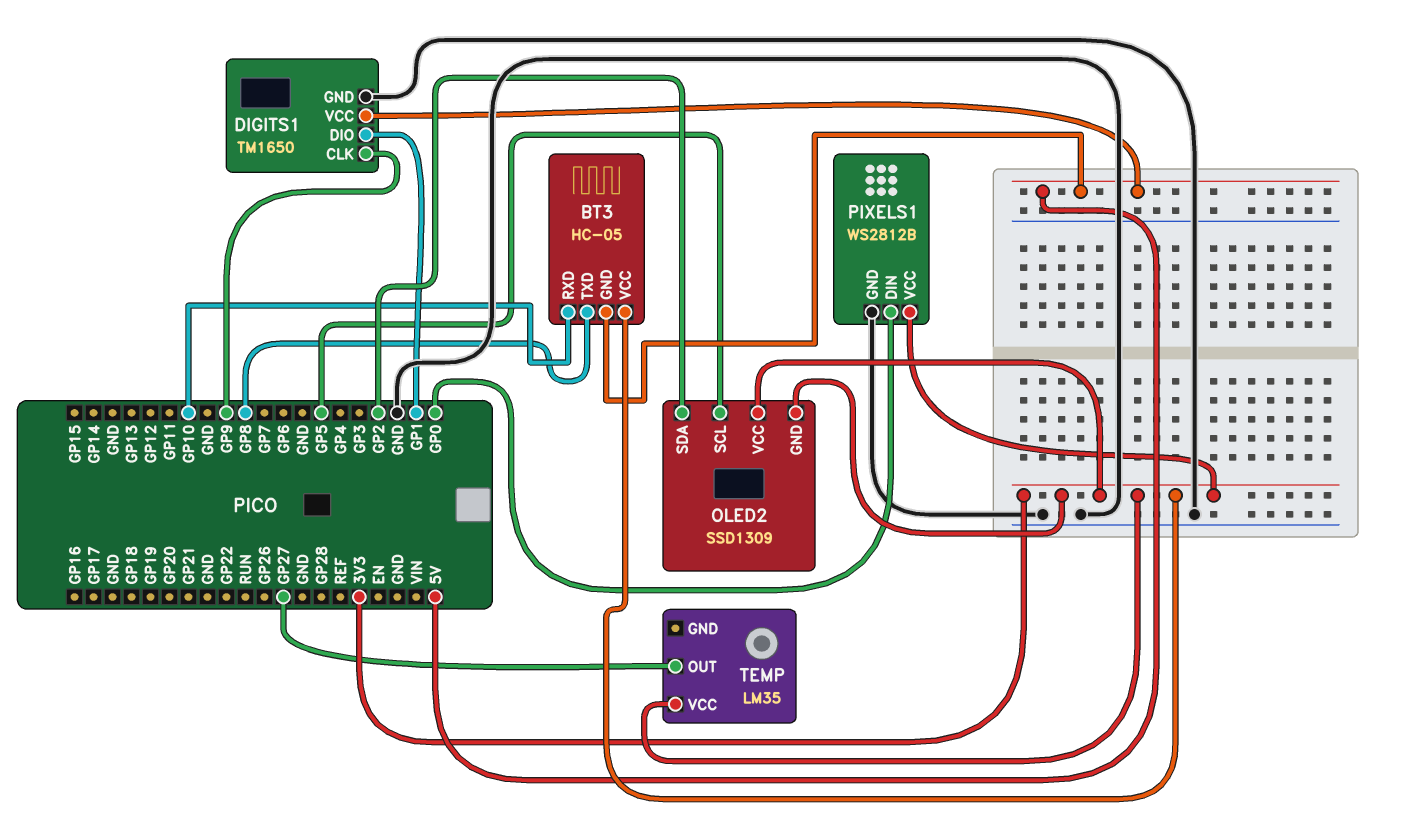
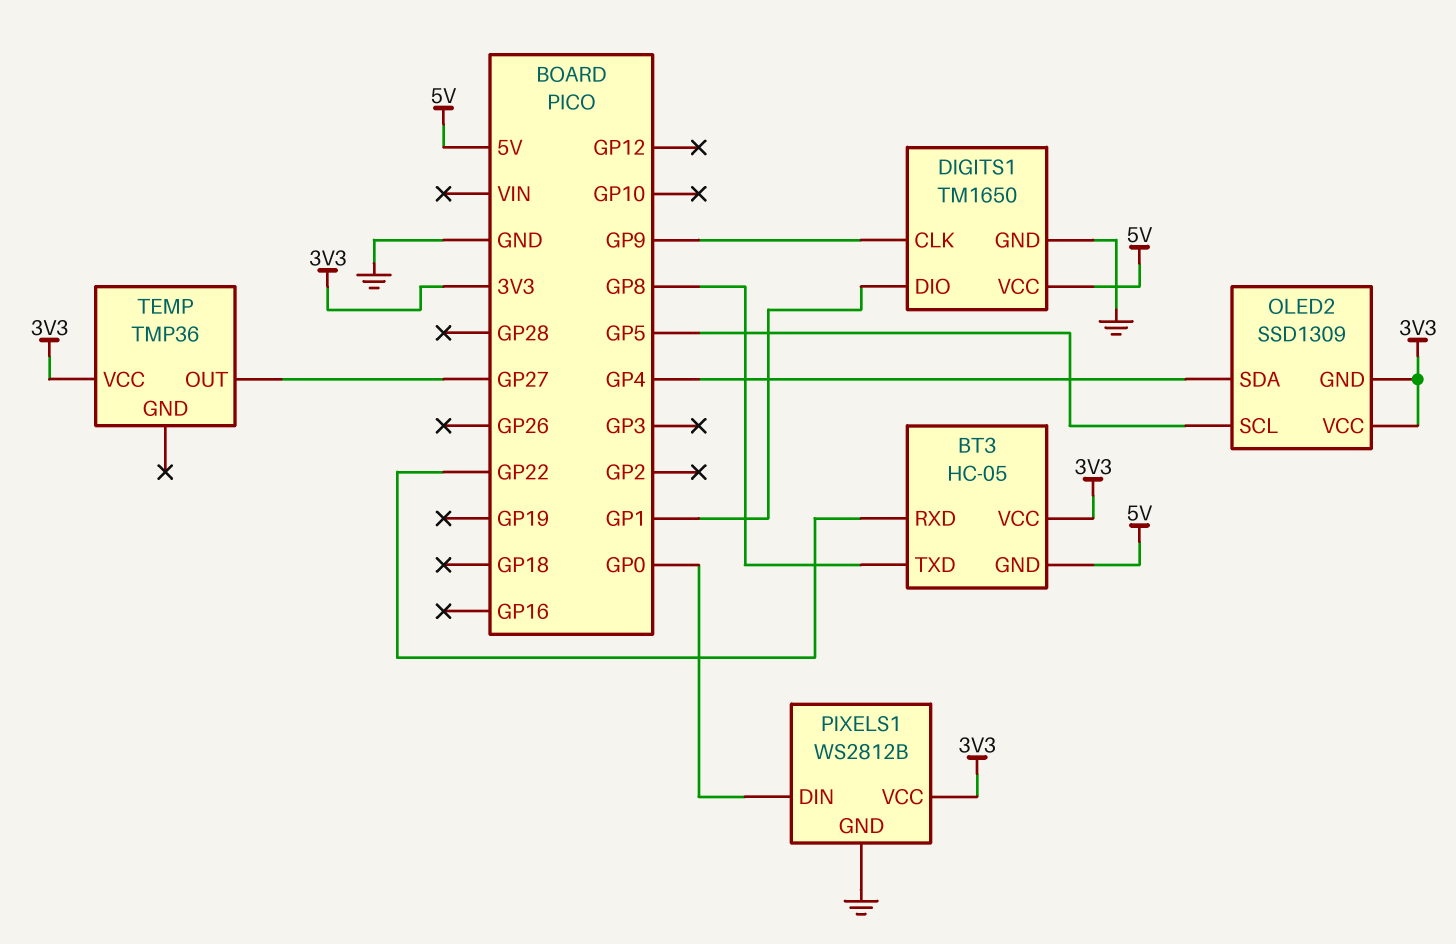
BT3 pin RXD: GP10 -> GP22
OLED2 pin SDA: GP2 -> GP4
TEMP: LM35 -> TMP36

